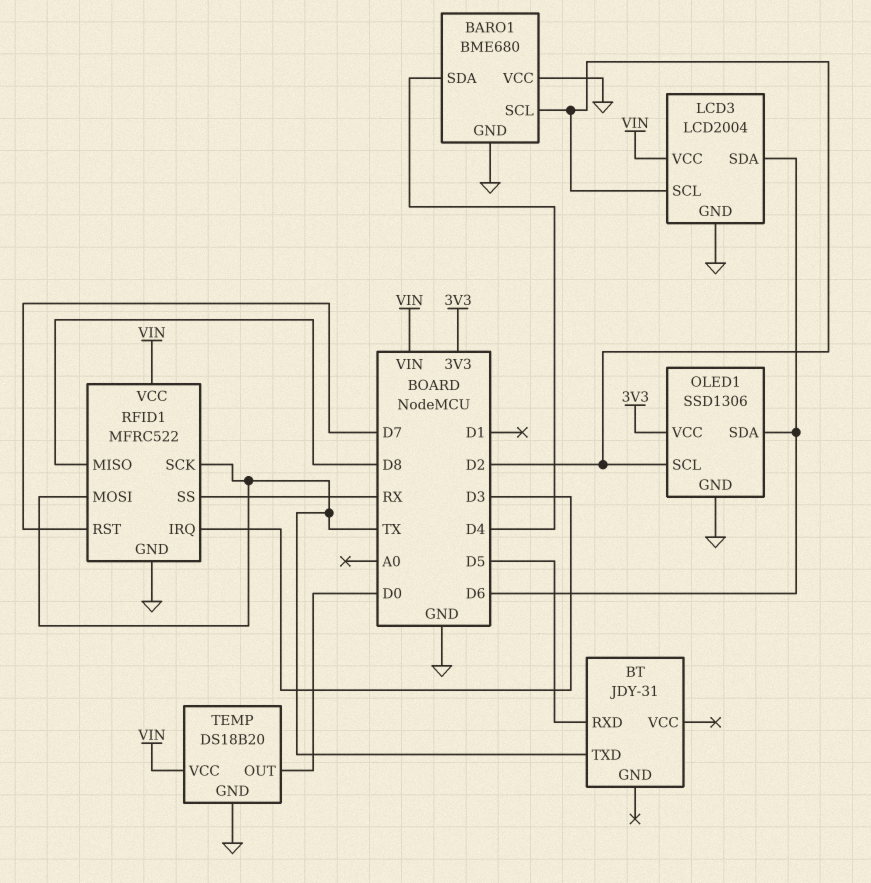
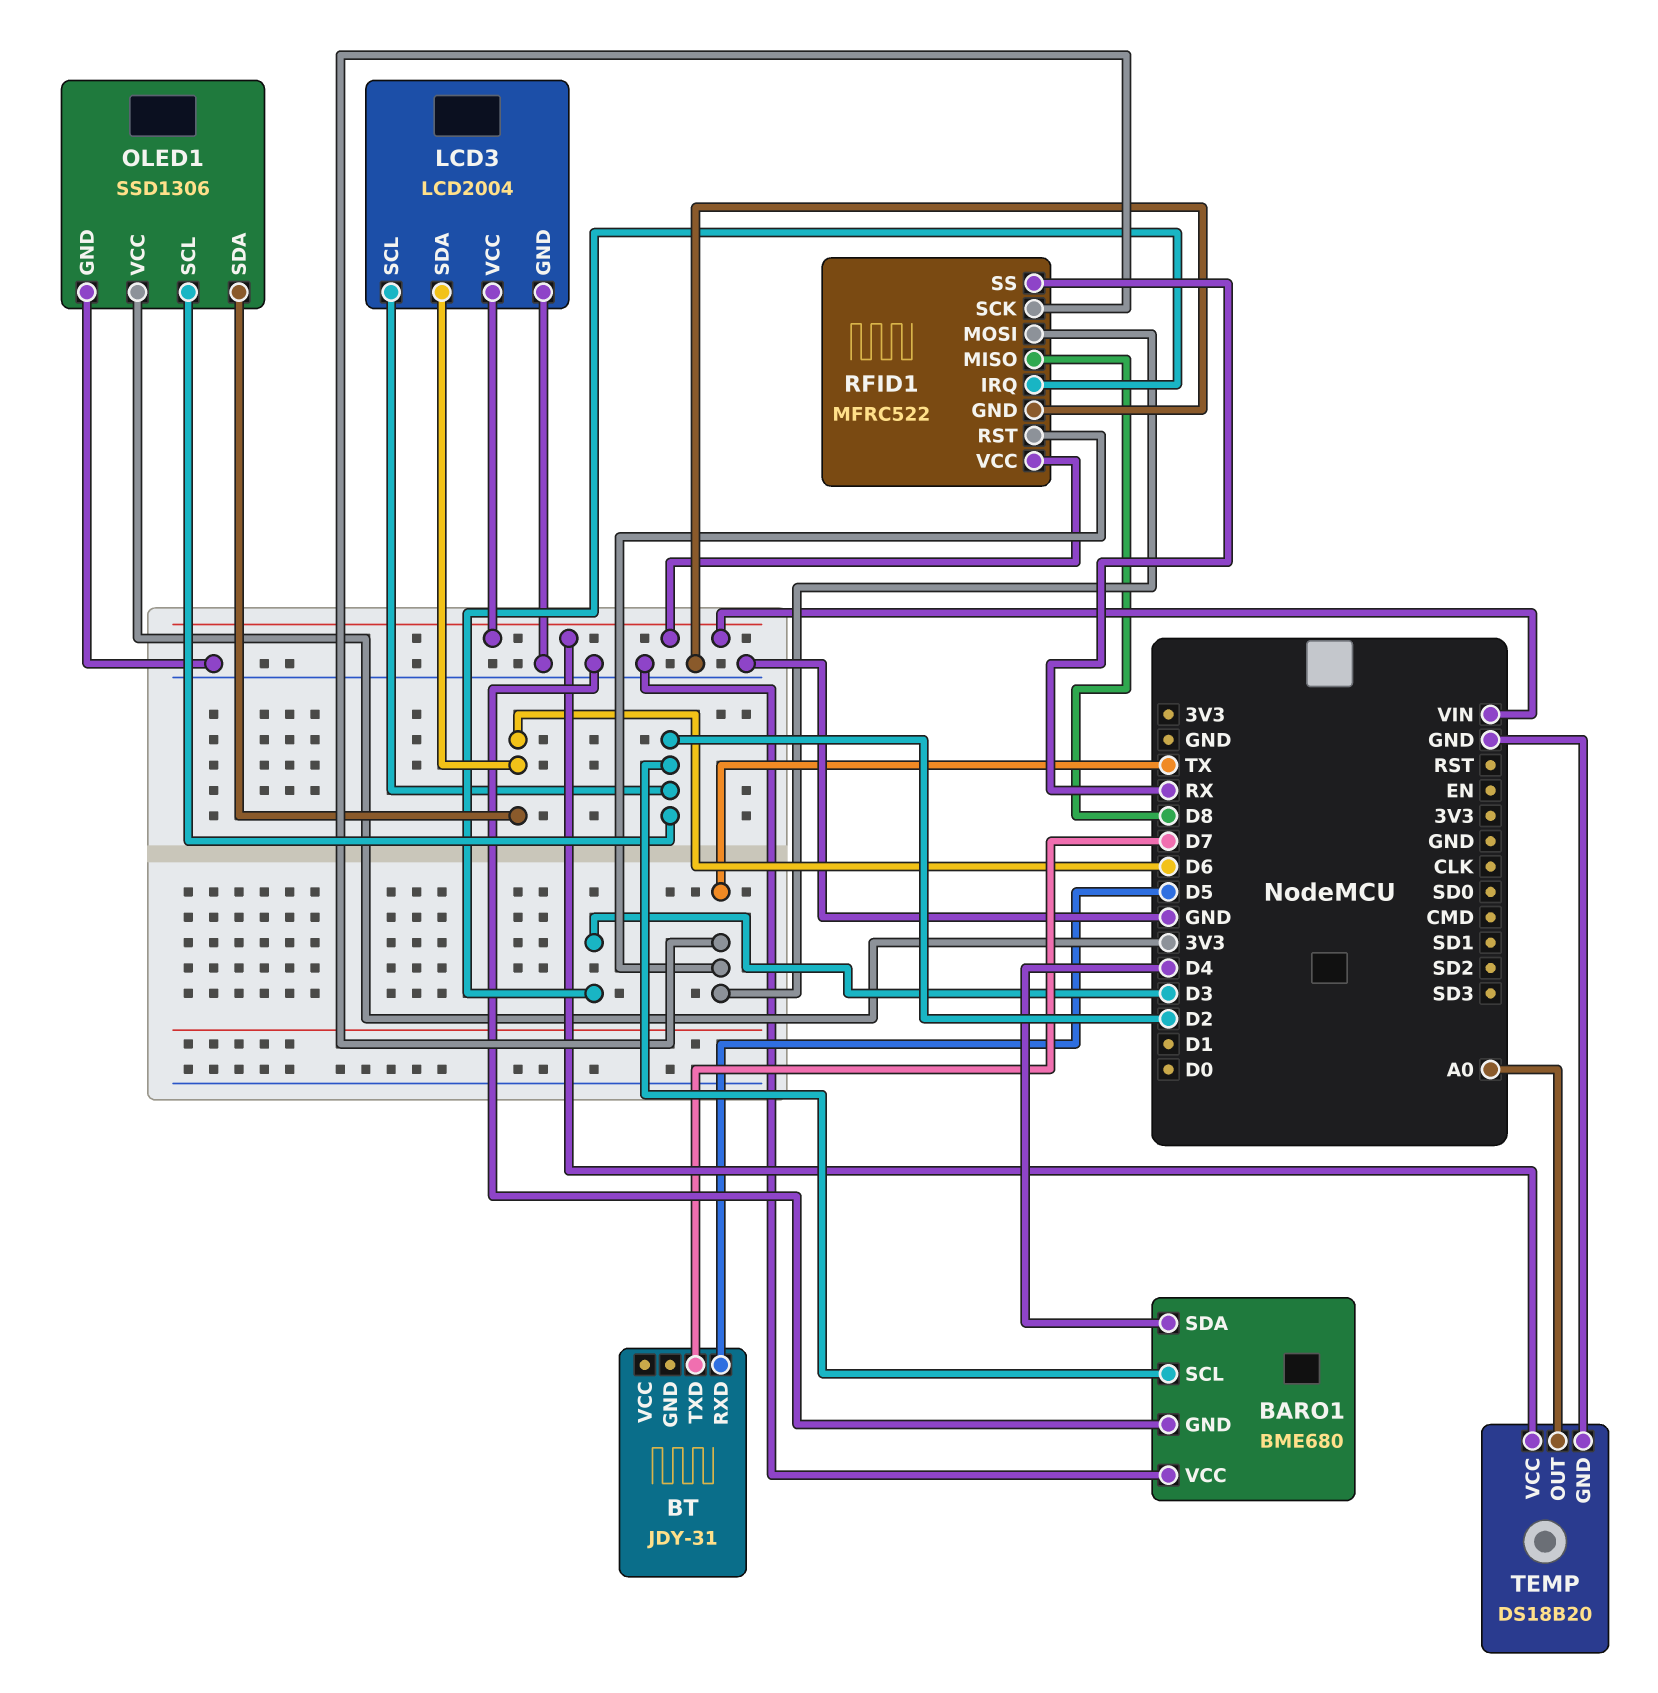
BT pin TXD: TX -> D7
RFID1 pin RST: D7 -> TX
TEMP pin OUT: D0 -> A0

